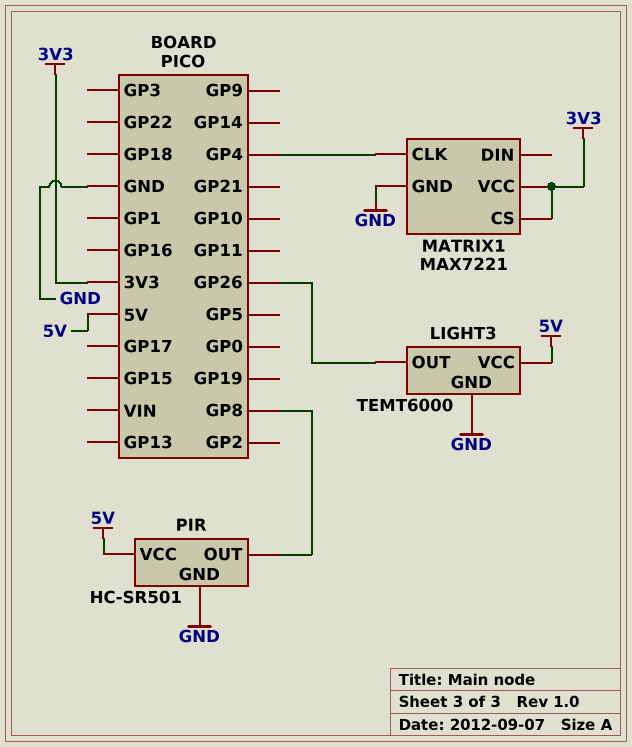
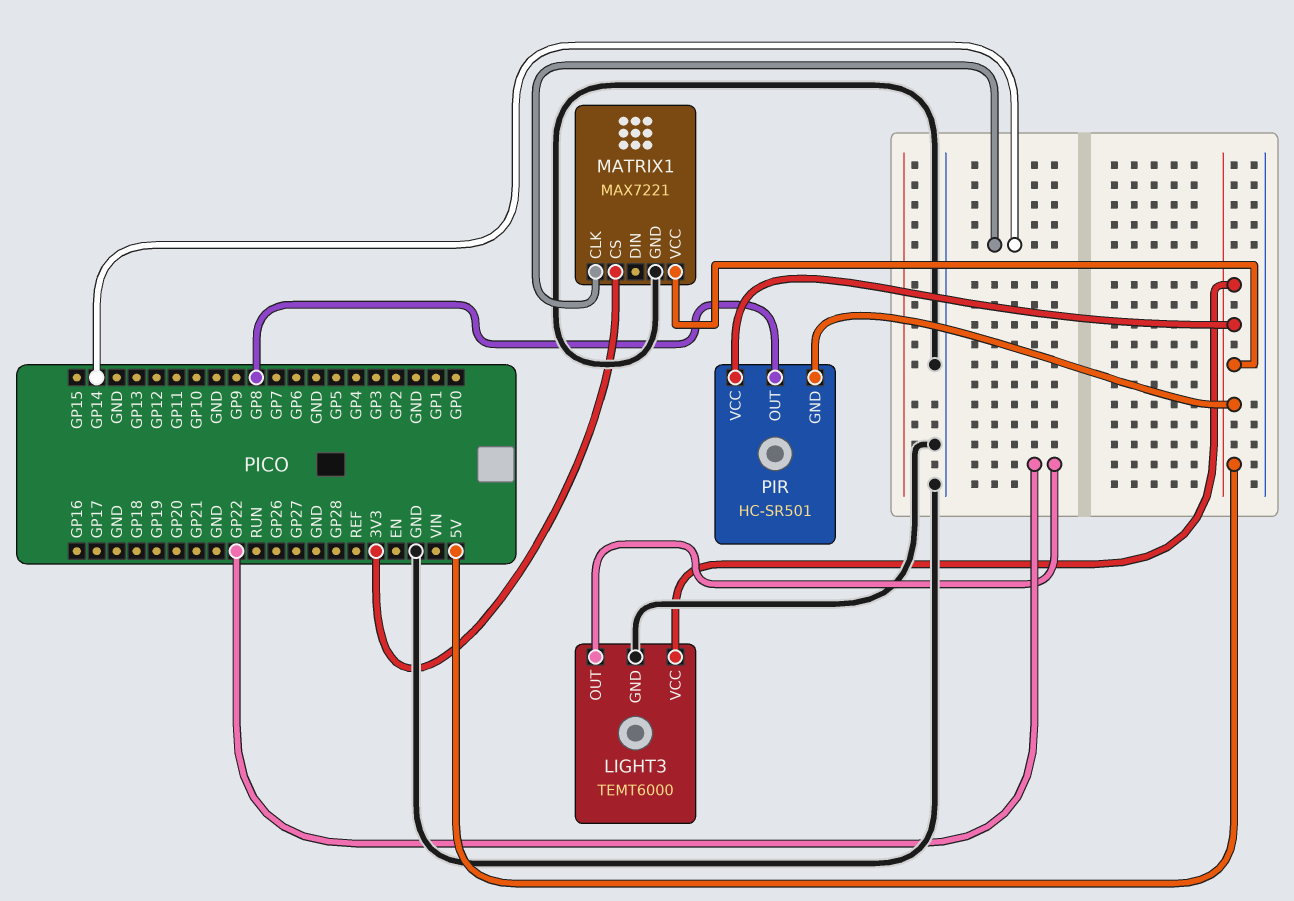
LIGHT3 pin OUT: GP26 -> GP22
MATRIX1 pin CLK: GP4 -> GP14
MATRIX1 pin VCC: 3V3 -> 5V
PIR pin GND: GND -> 5V

